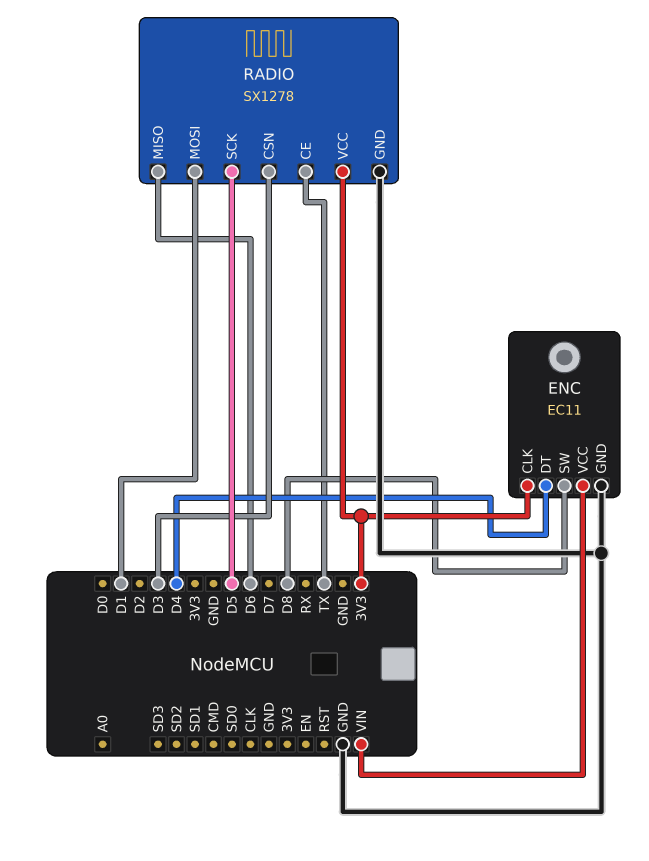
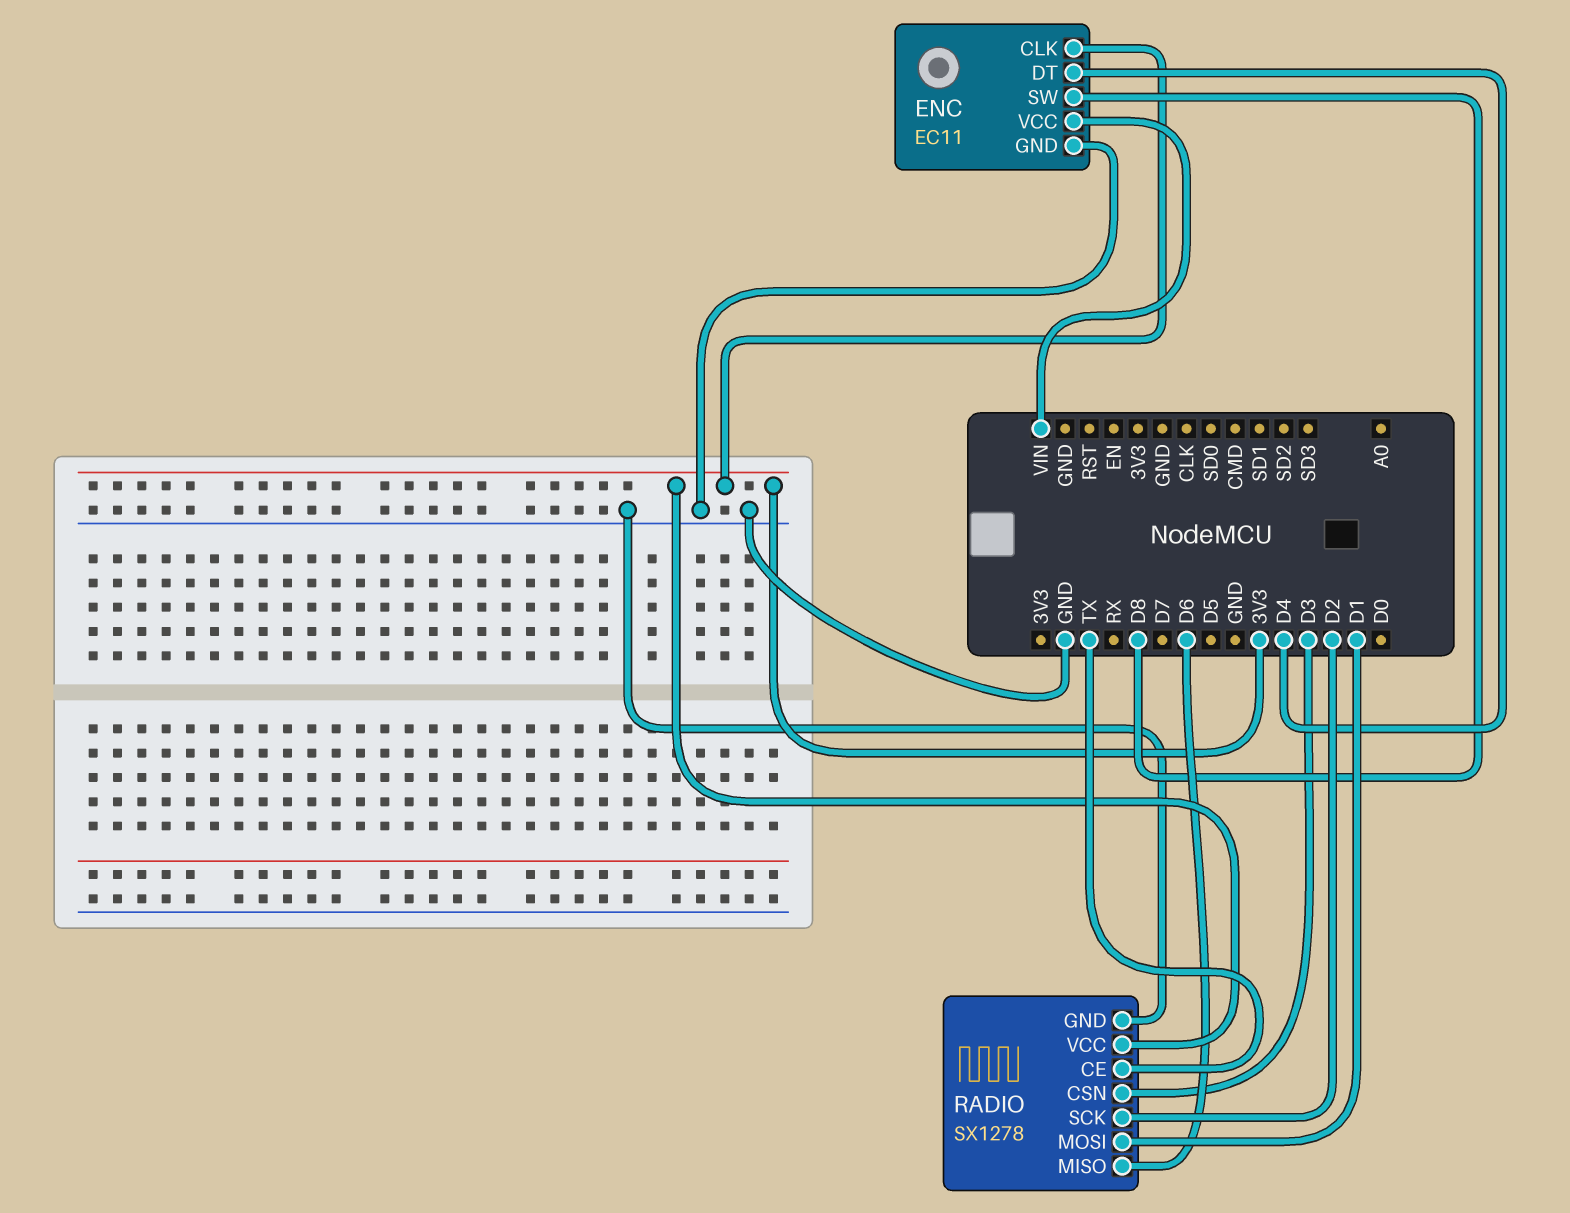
RADIO pin SCK: D5 -> D2

